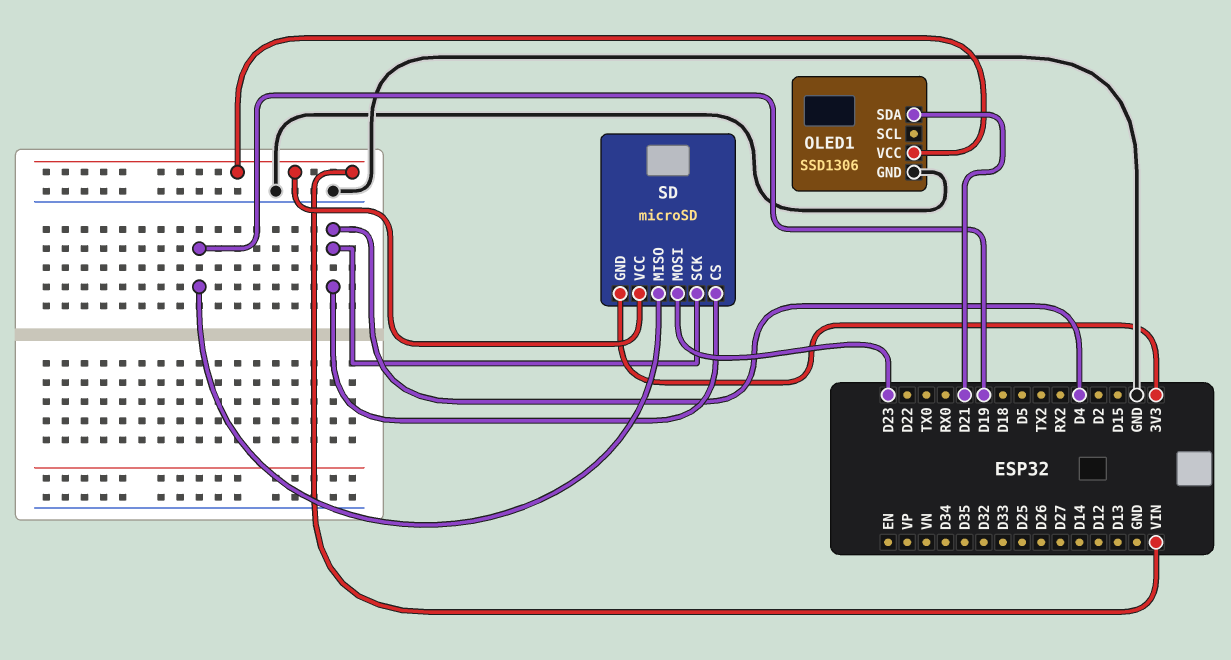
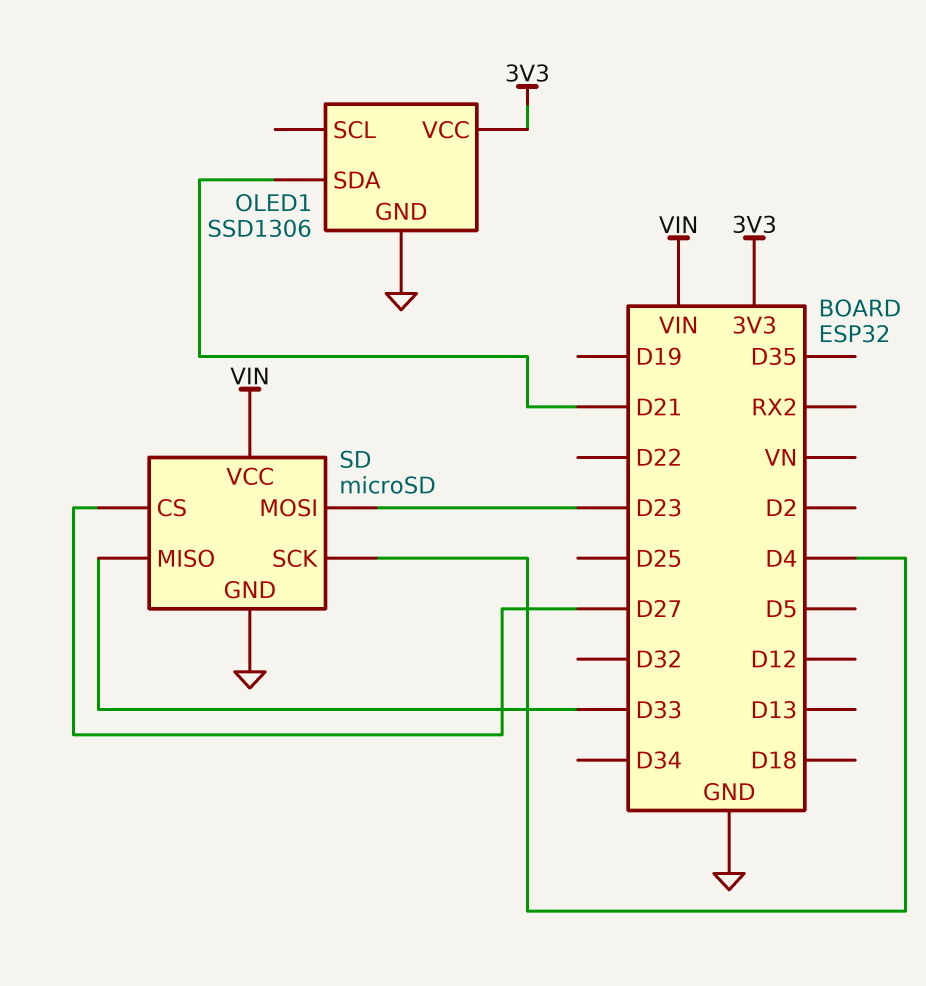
OLED1 pin VCC: VIN -> 3V3
SD pin CS: D4 -> D27
SD pin GND: 3V3 -> GND
SD pin MISO: D19 -> D33

